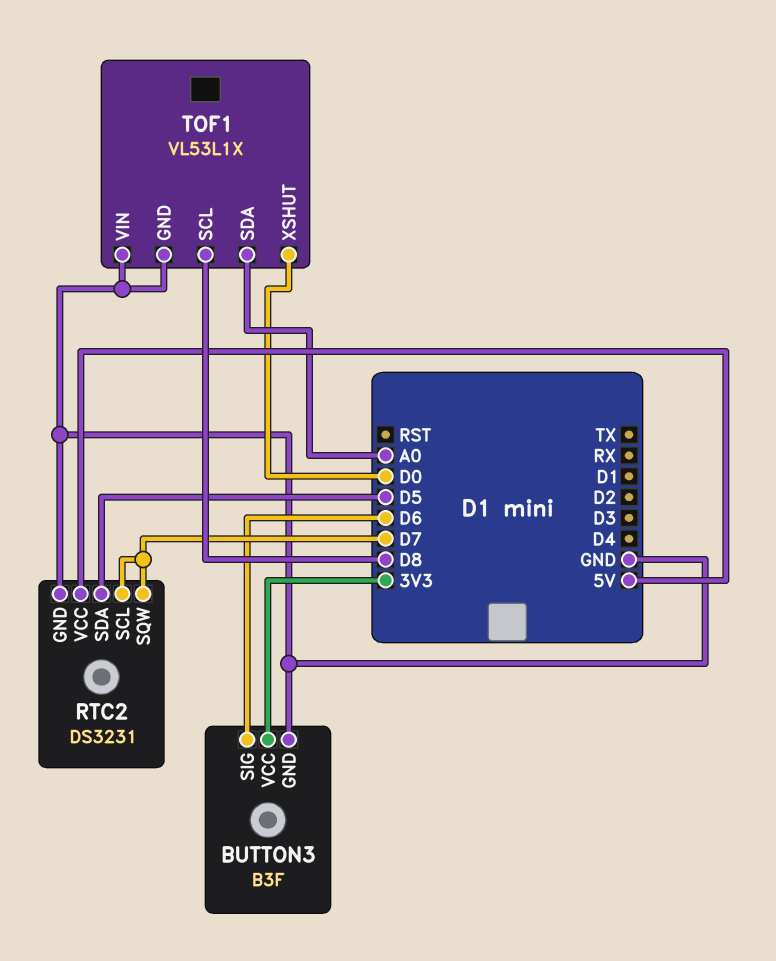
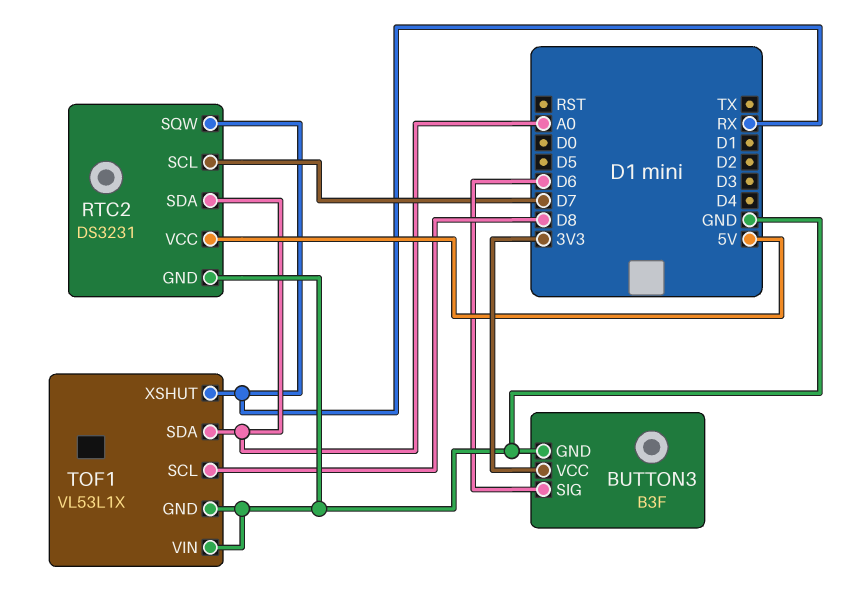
RTC2 pin SDA: D5 -> A0
RTC2 pin SQW: D7 -> RX
TOF1 pin XSHUT: D0 -> RX

